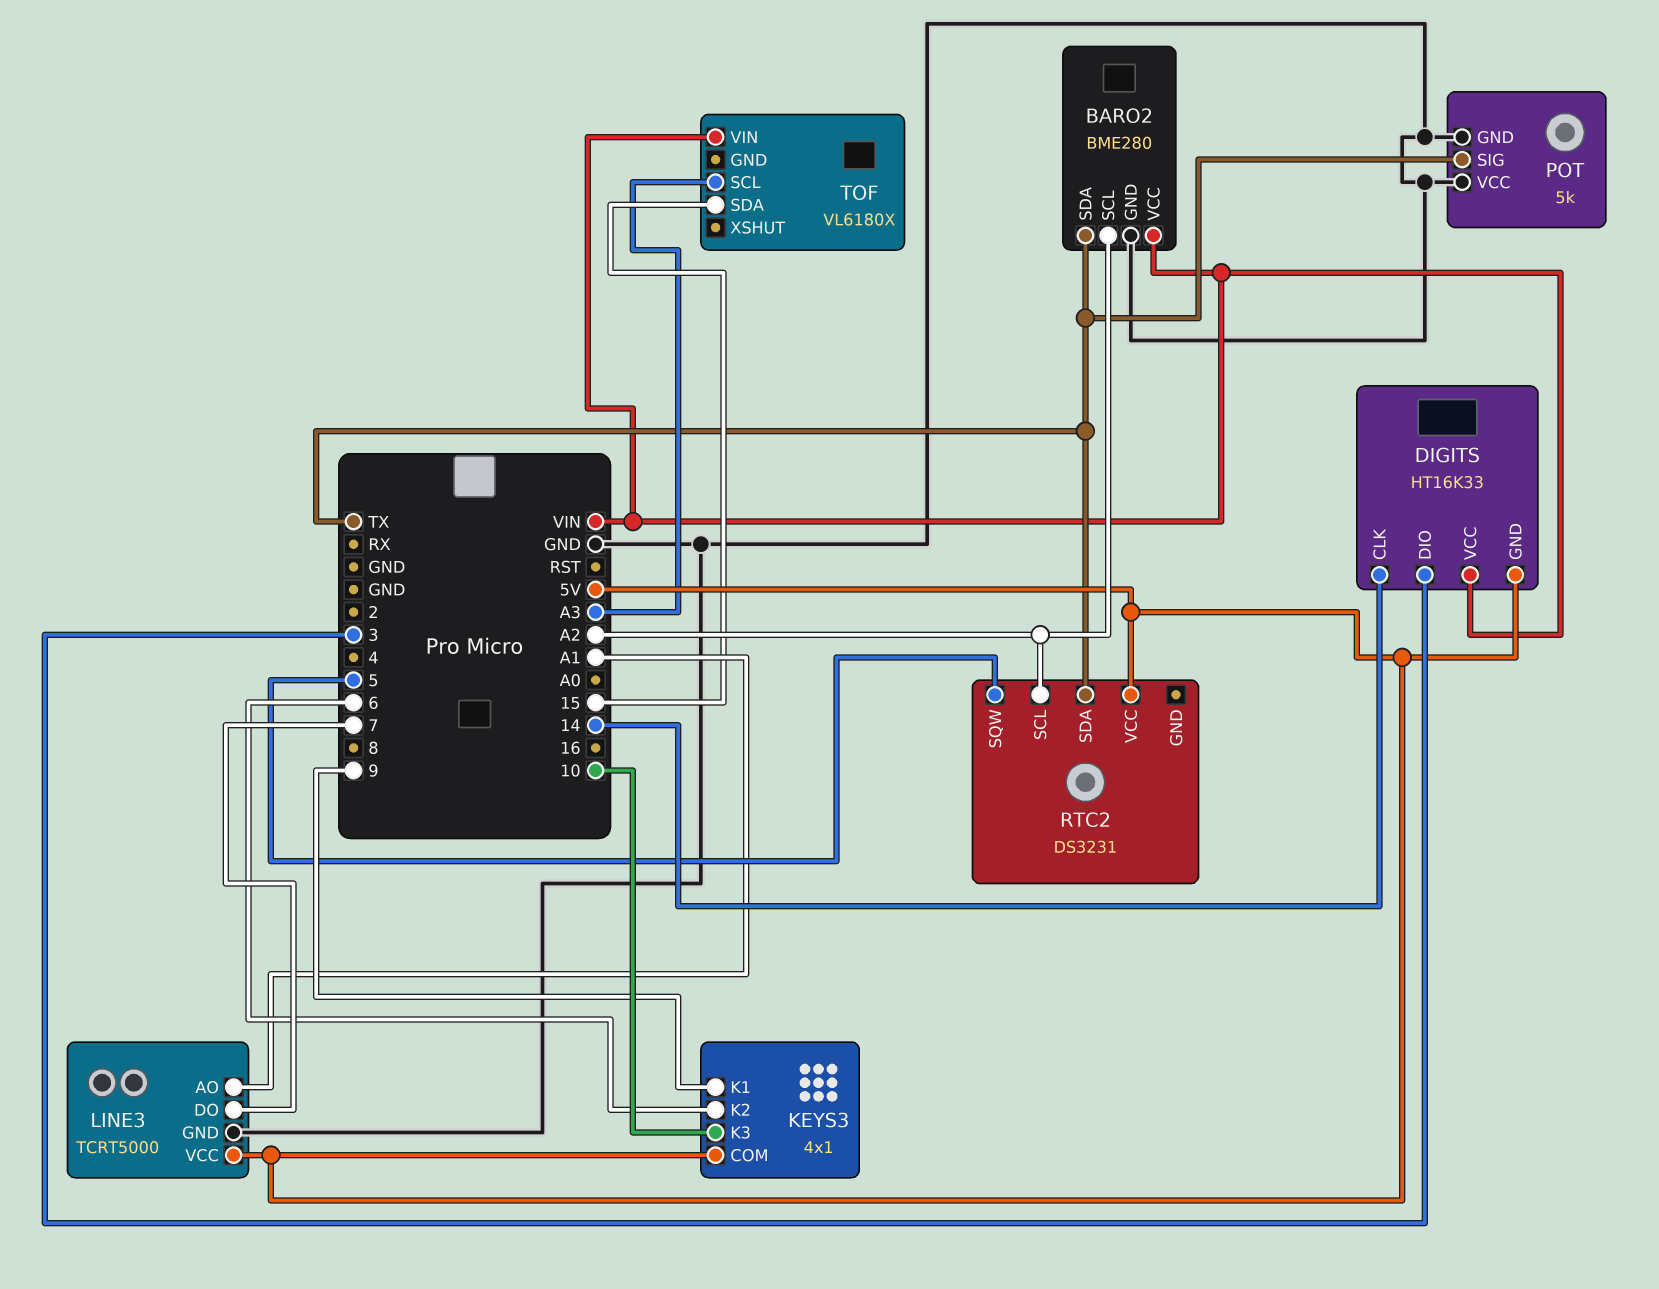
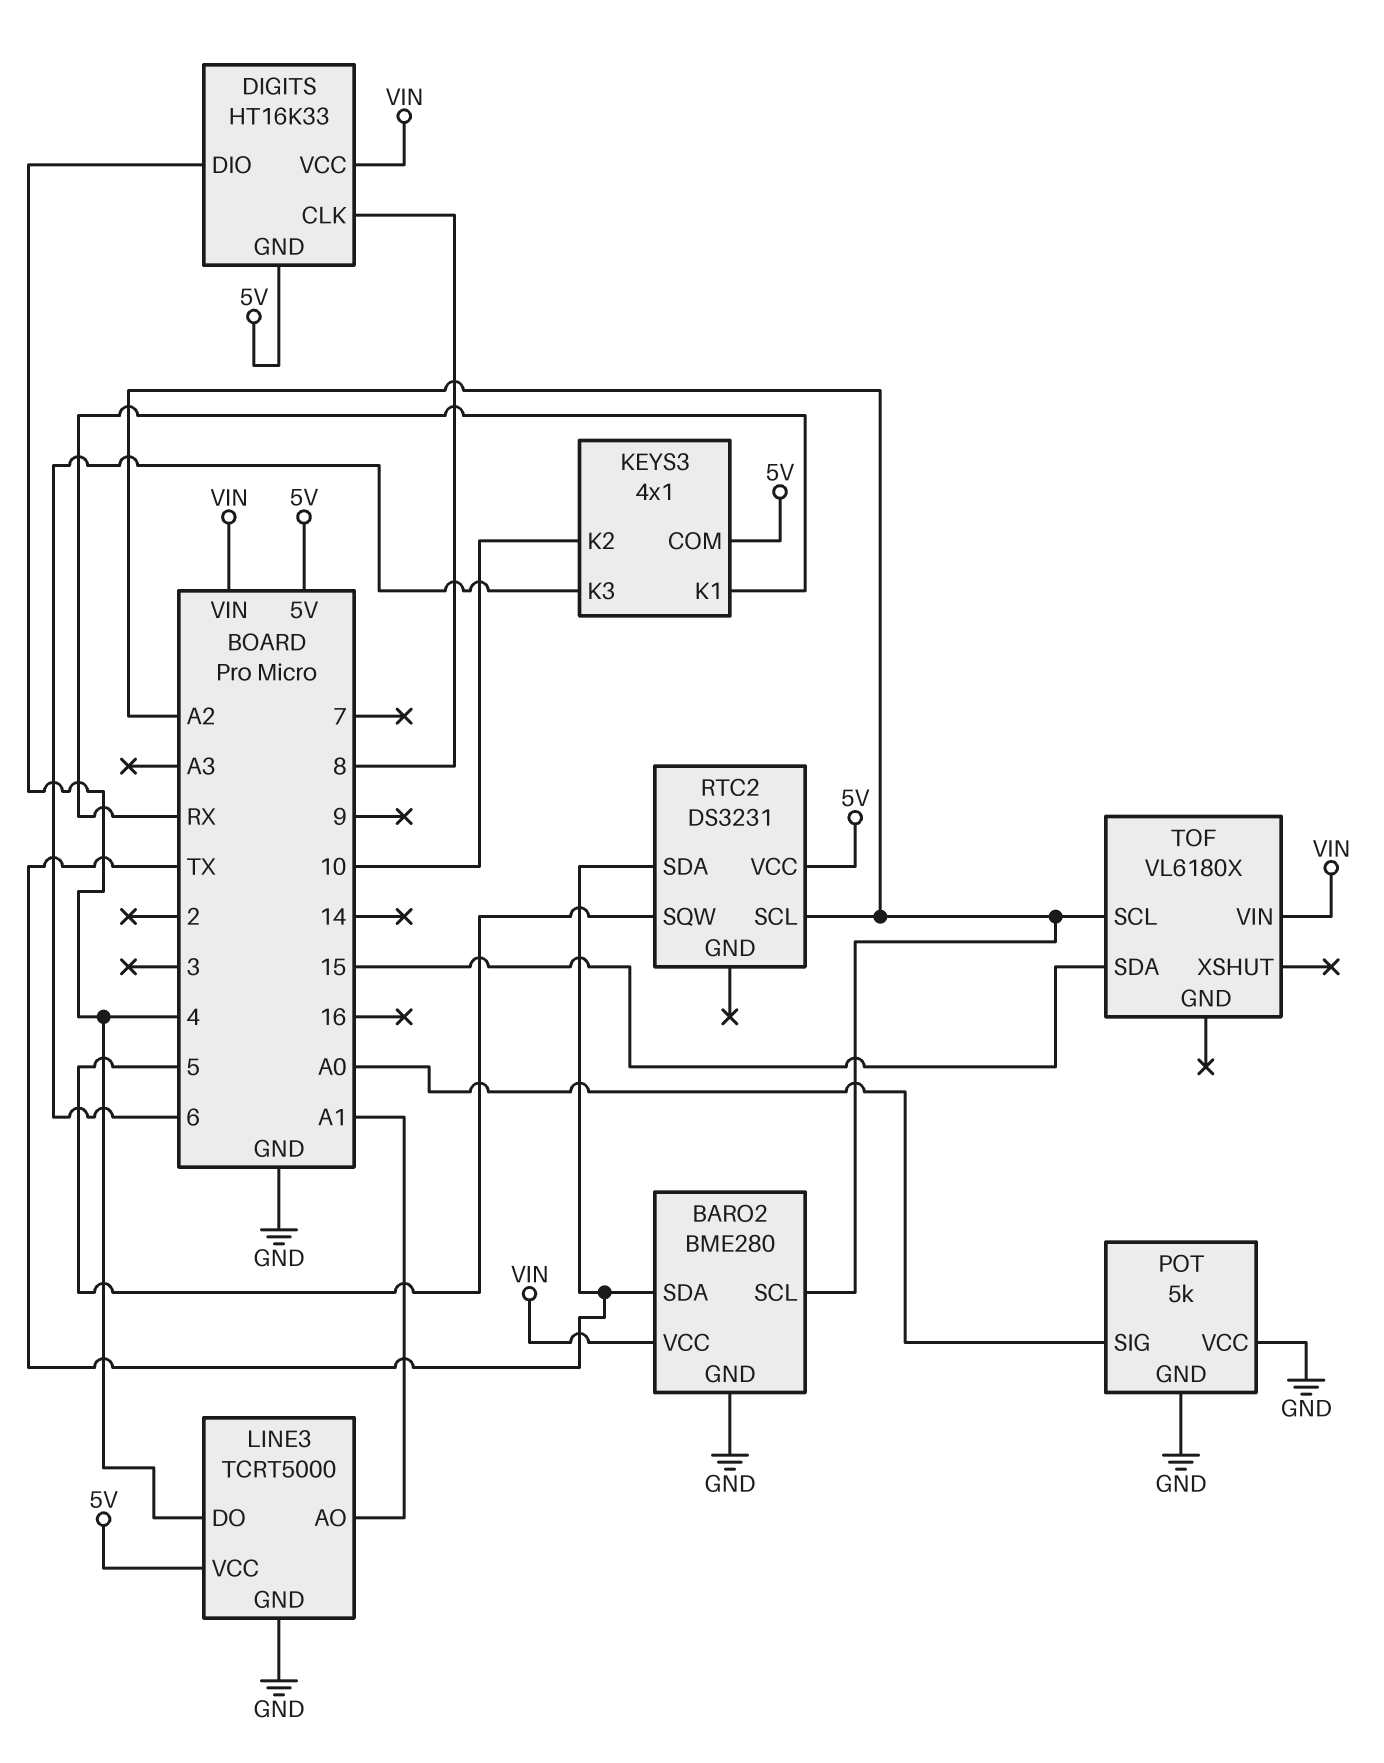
DIGITS pin CLK: 14 -> 8
DIGITS pin DIO: 3 -> 4
KEYS3 pin K1: 9 -> RX
KEYS3 pin K2: 6 -> 10
KEYS3 pin K3: 10 -> 6
LINE3 pin DO: 7 -> 4
POT pin SIG: TX -> A0
TOF pin SCL: A3 -> A2

